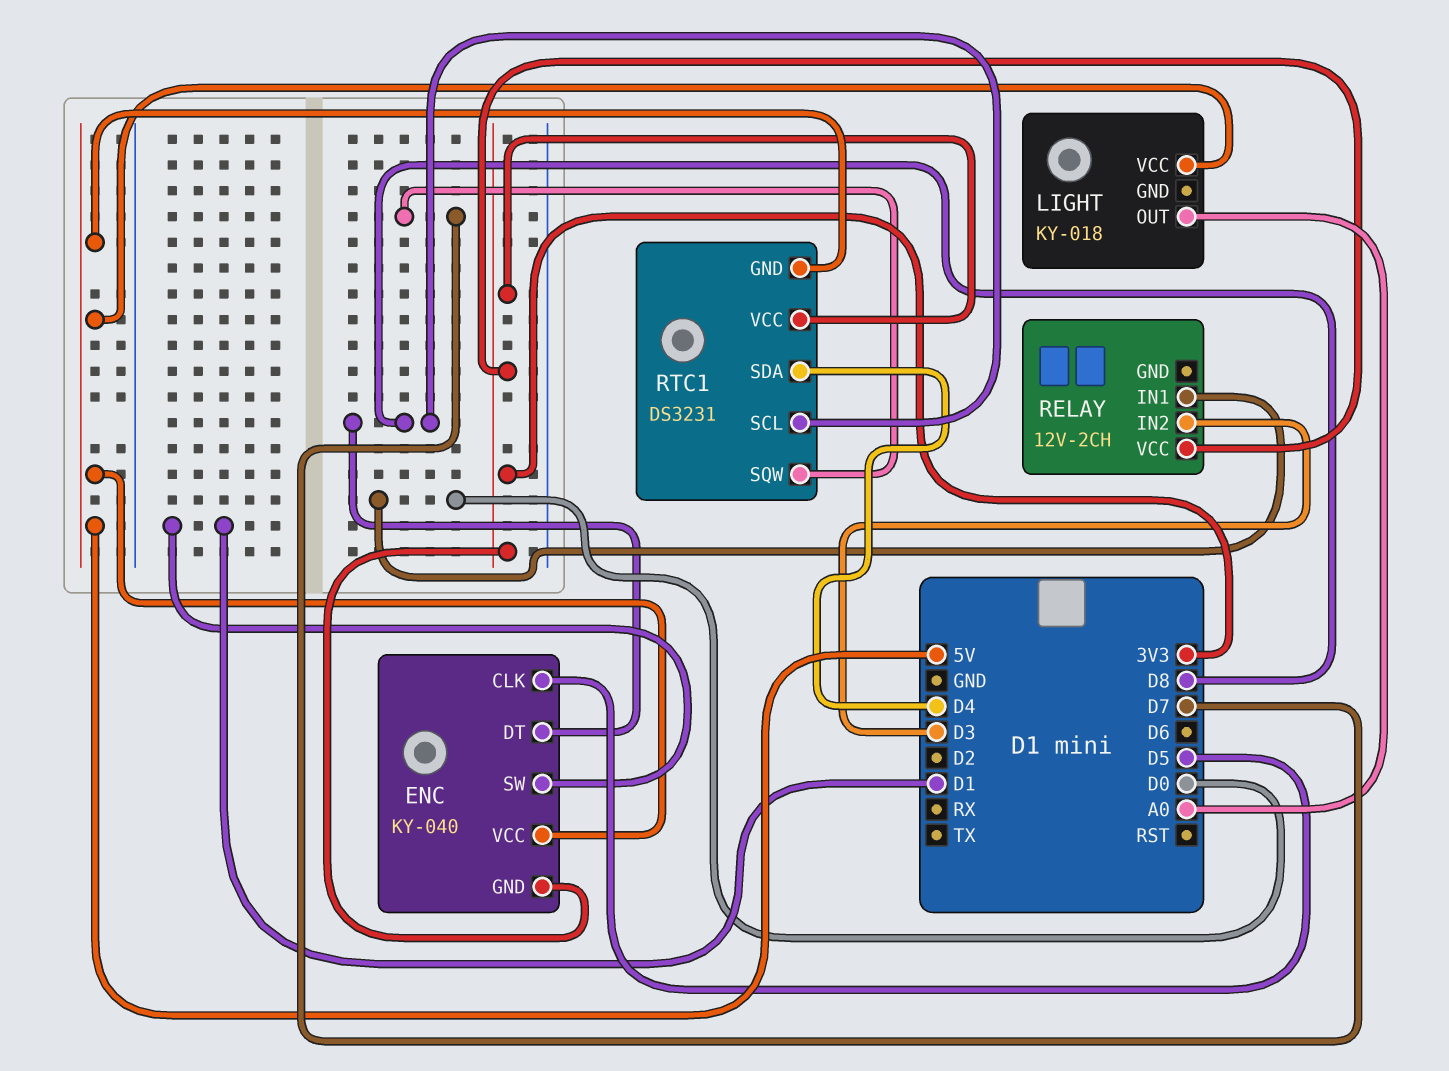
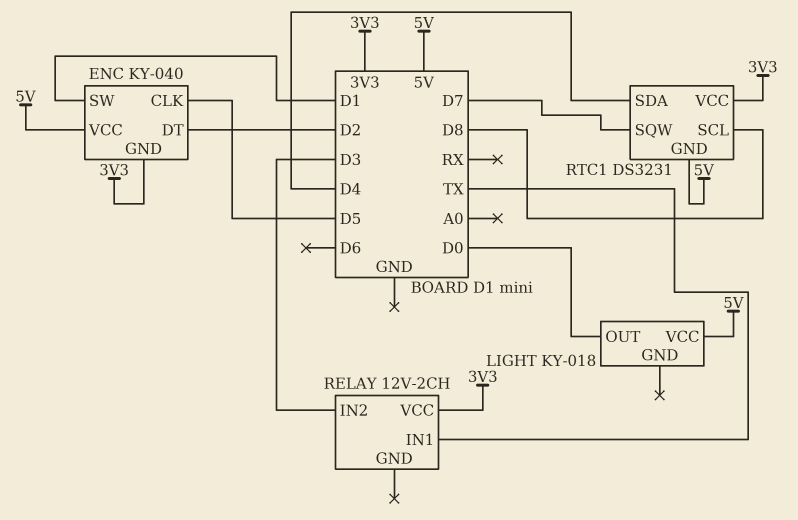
ENC pin DT: D8 -> D2
LIGHT pin OUT: A0 -> D0
RELAY pin IN1: D0 -> TX

